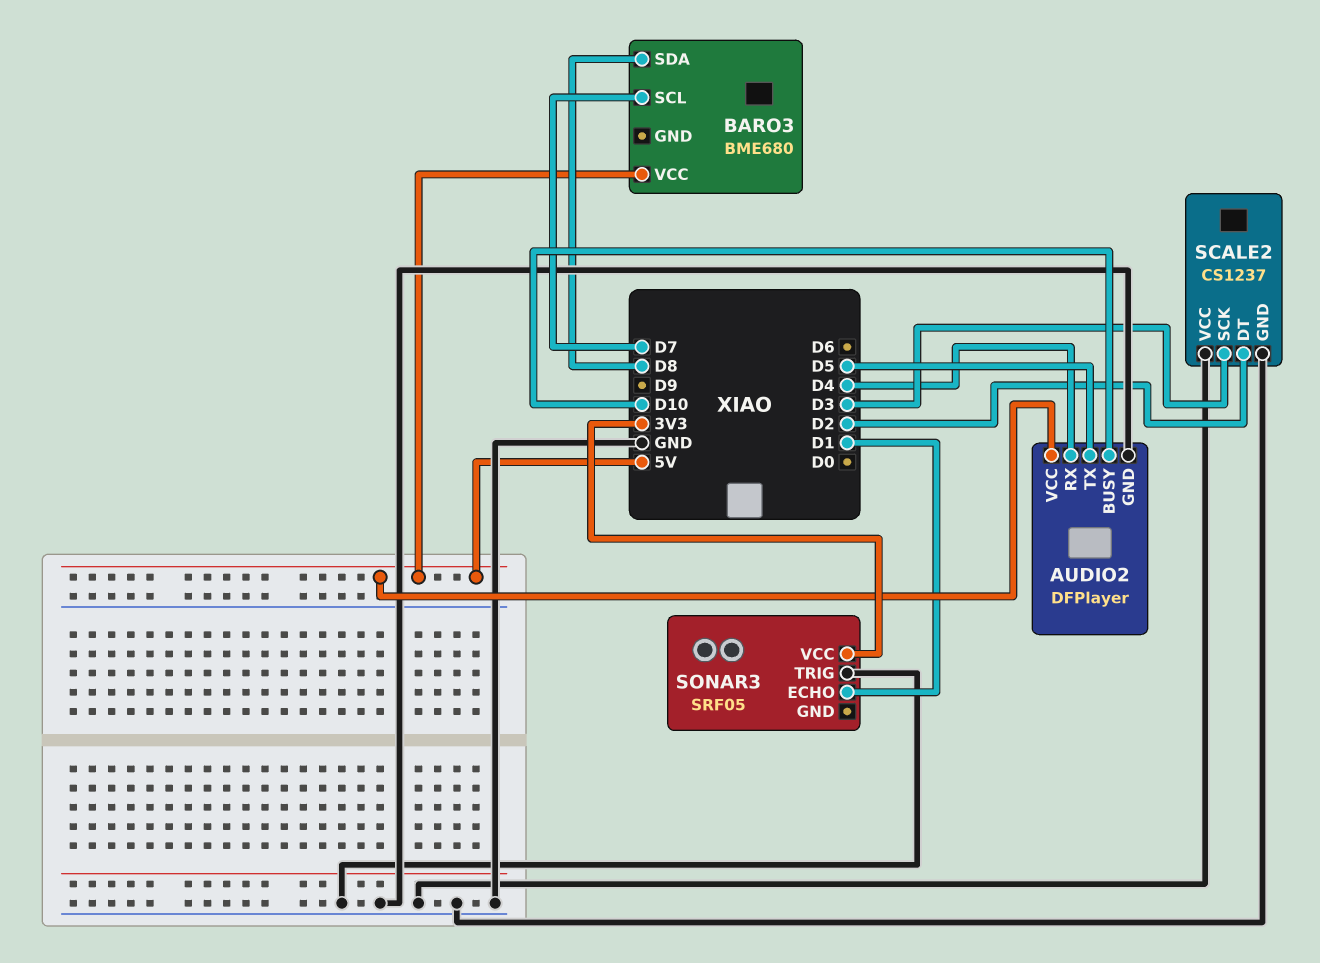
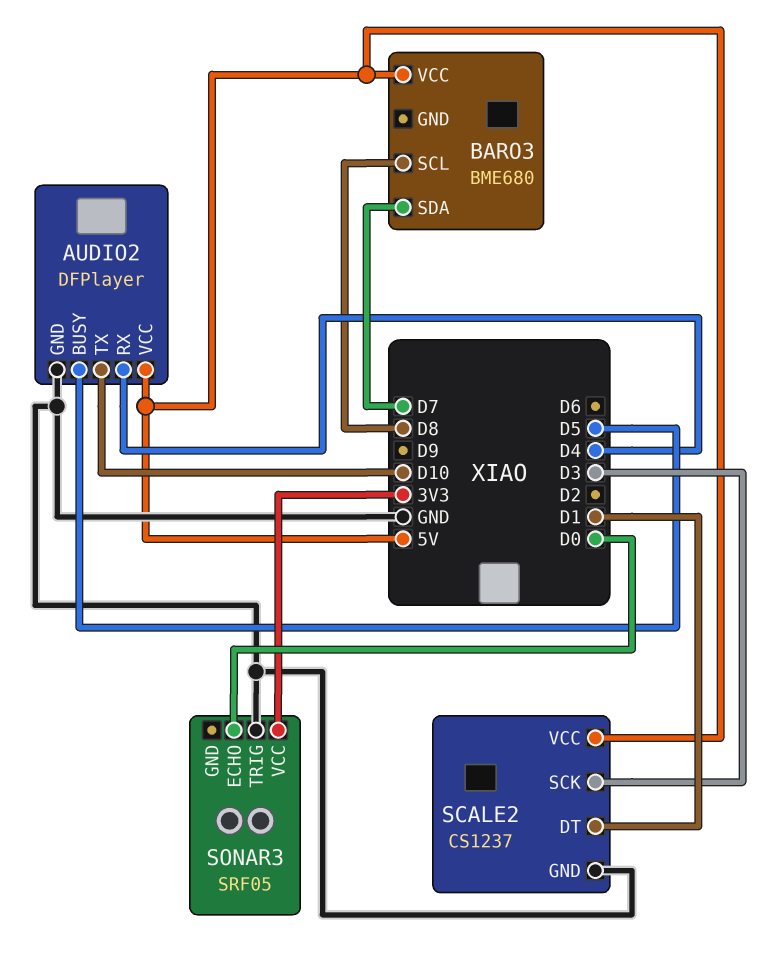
AUDIO2 pin BUSY: D10 -> D5
AUDIO2 pin TX: D5 -> D10
BARO3 pin SCL: D7 -> D8
BARO3 pin SDA: D8 -> D7
SCALE2 pin DT: D2 -> D1
SCALE2 pin VCC: GND -> 5V
SONAR3 pin ECHO: D1 -> D0

